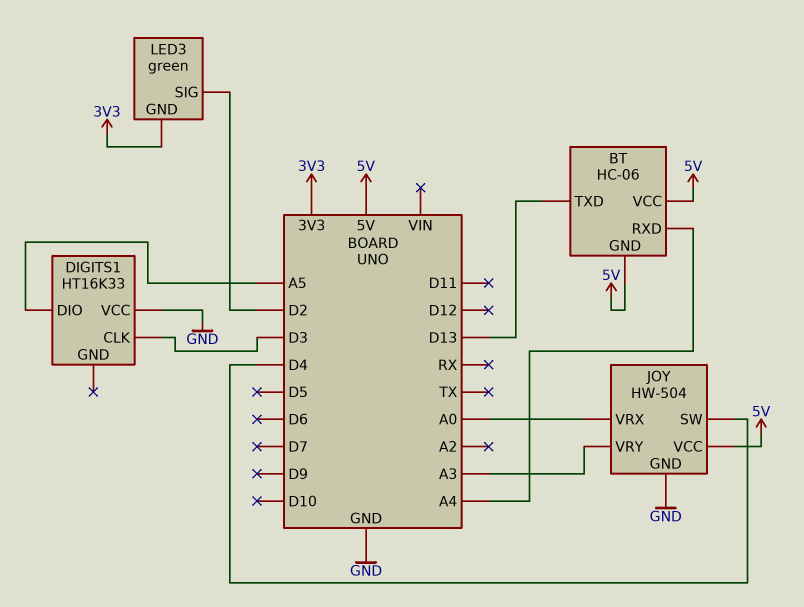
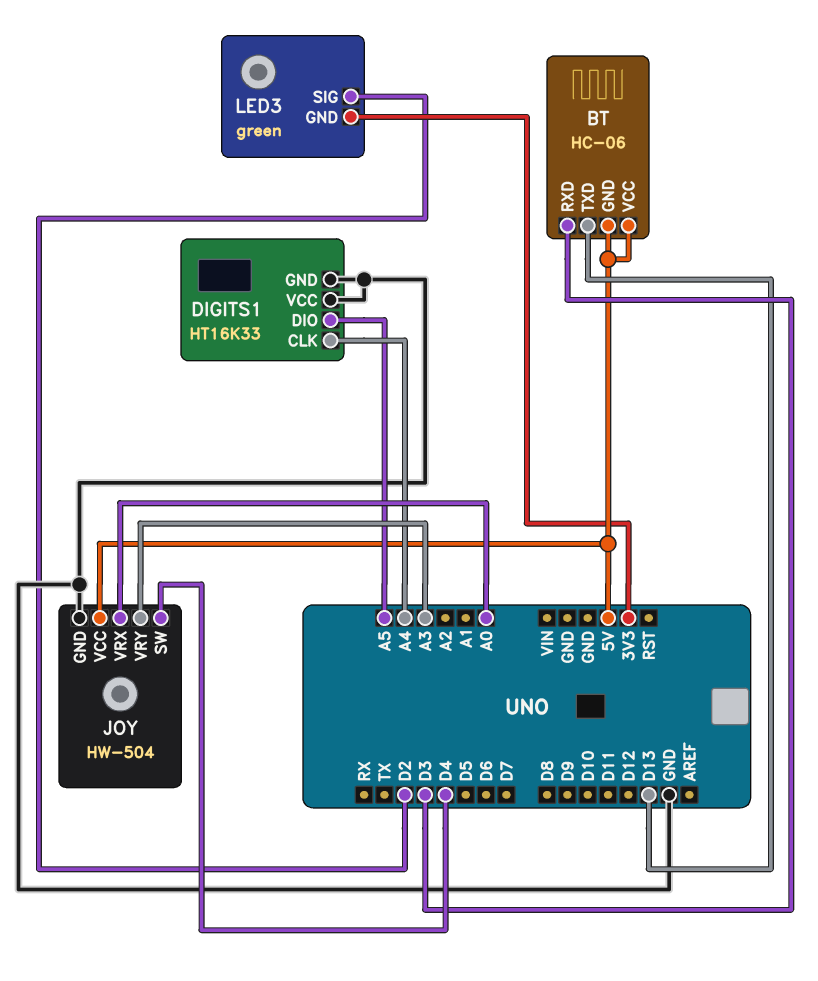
BT pin RXD: A4 -> D3
DIGITS1 pin CLK: D3 -> A4
DIGITS1 pin GND: none -> GND

